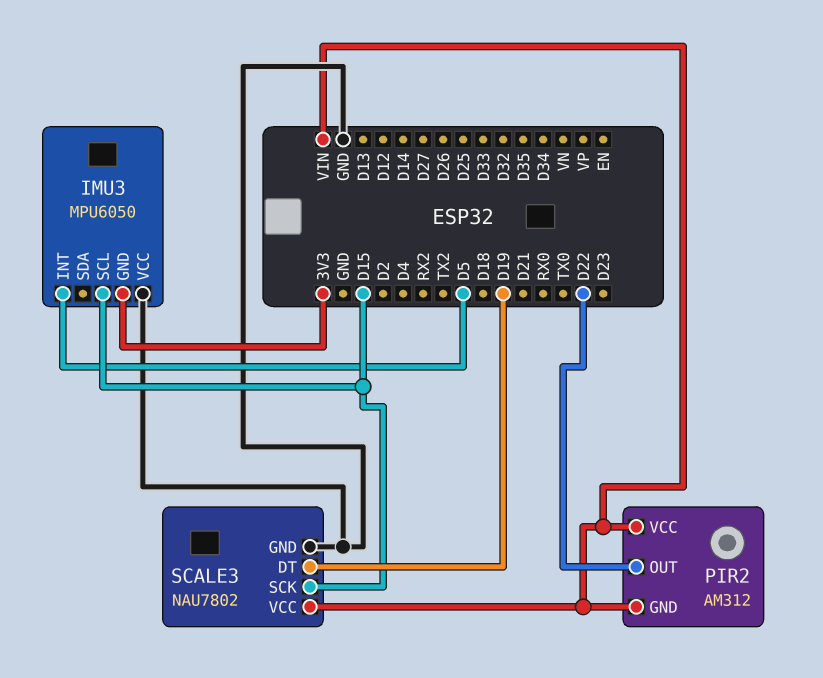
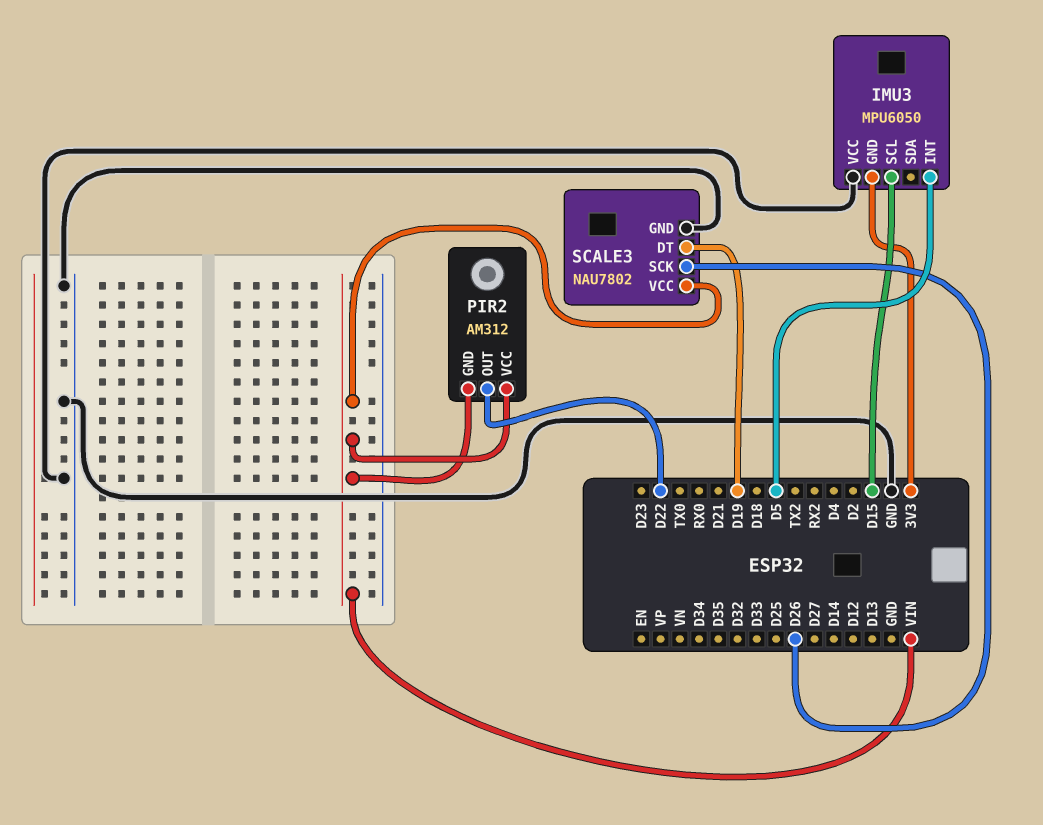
SCALE3 pin SCK: D15 -> D26

